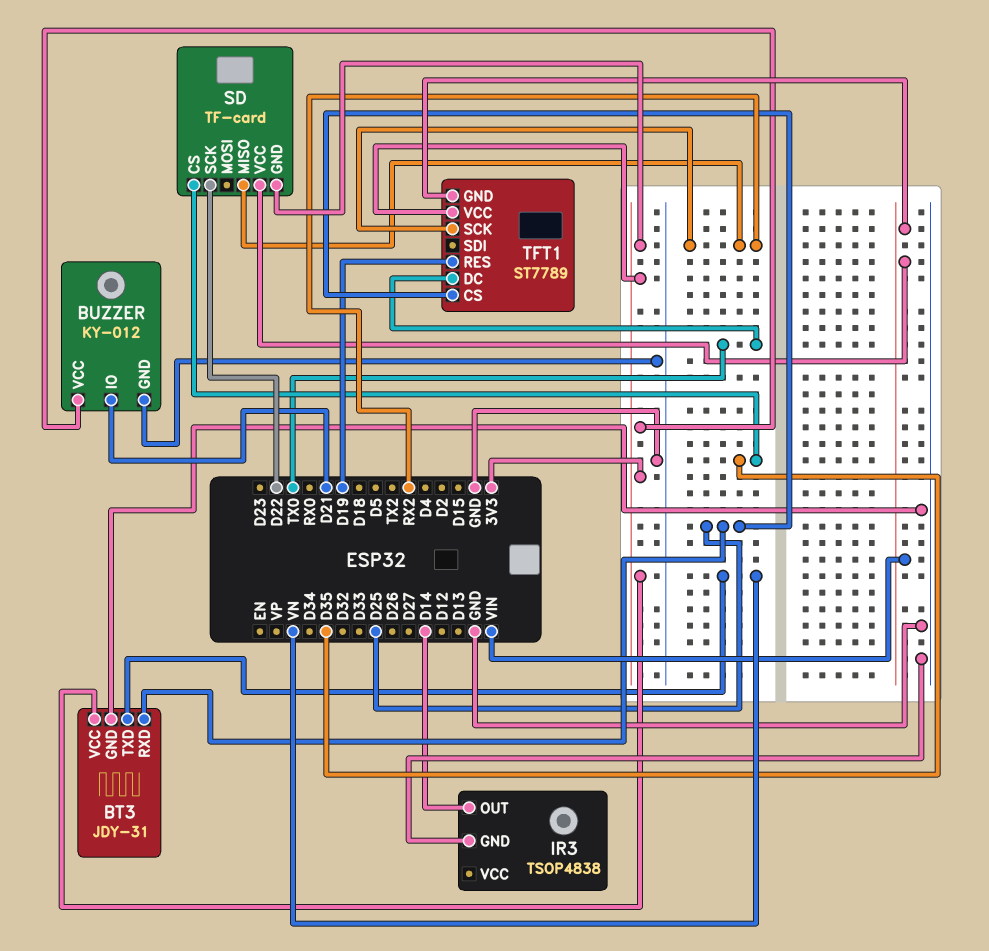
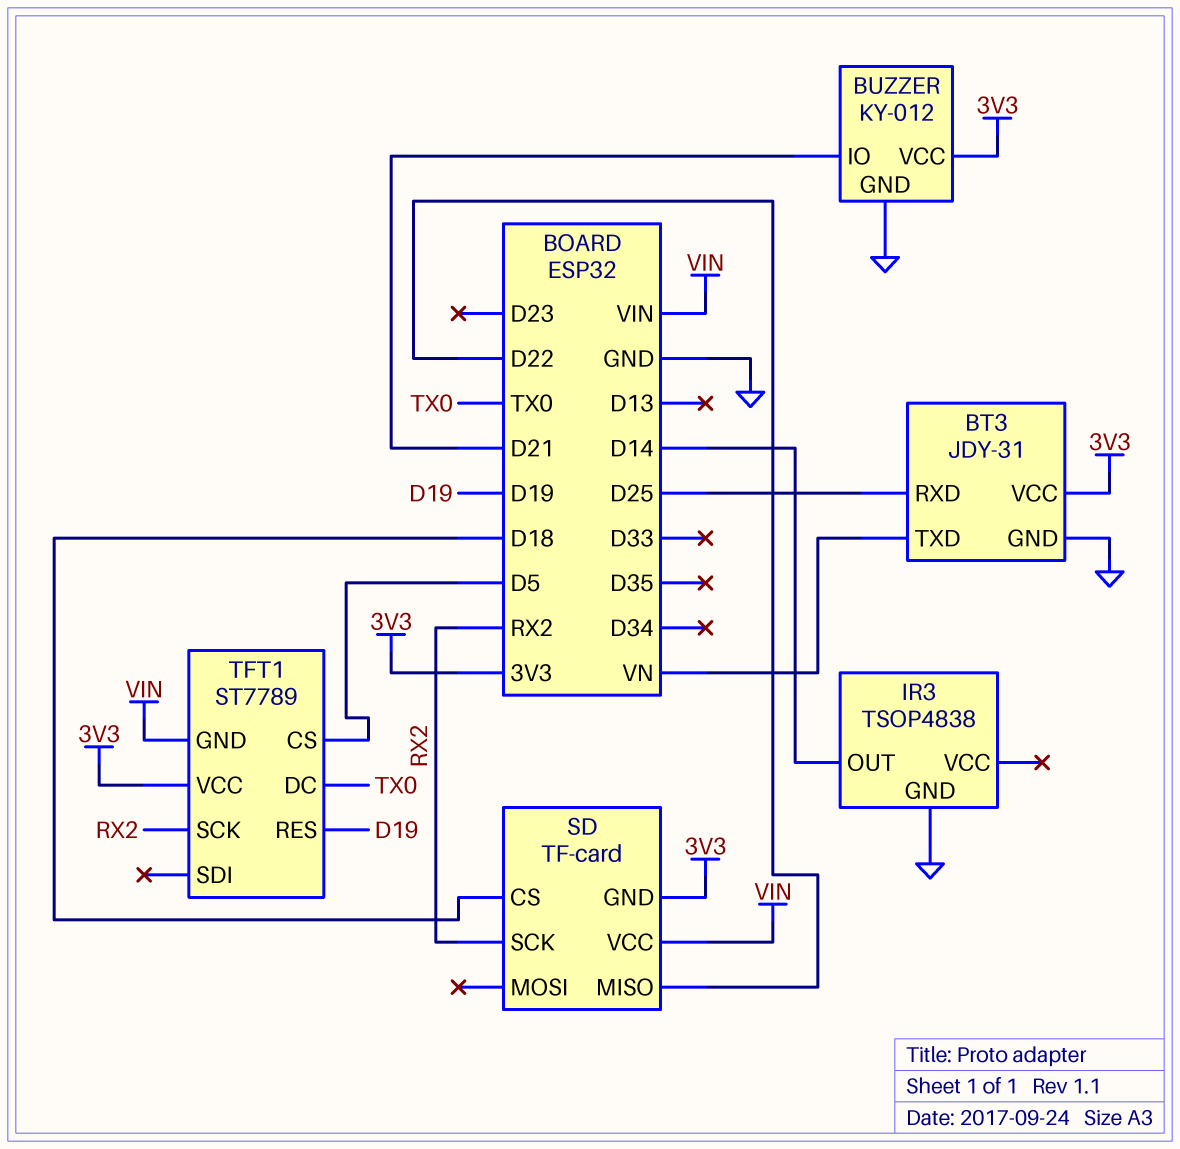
SD pin CS: D35 -> D18
SD pin MISO: RX2 -> D22
SD pin SCK: D22 -> RX2
TFT1 pin CS: D25 -> D5

